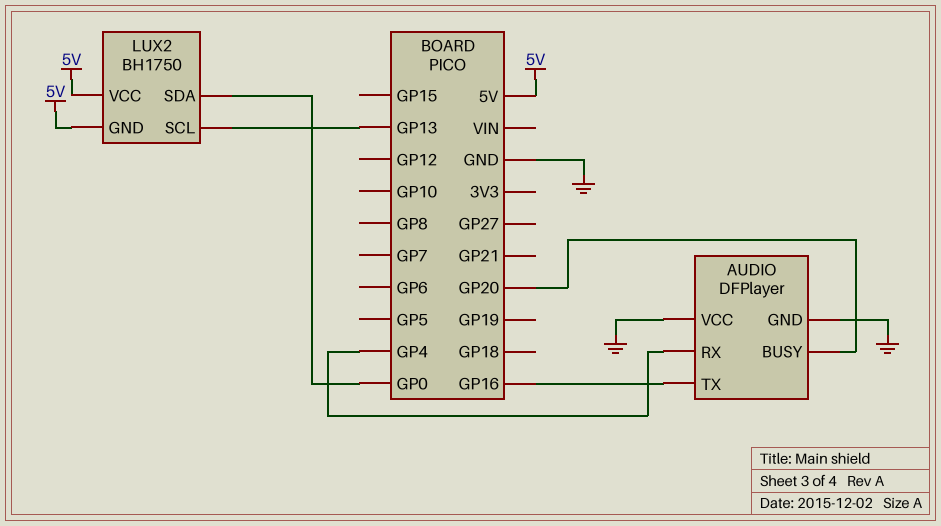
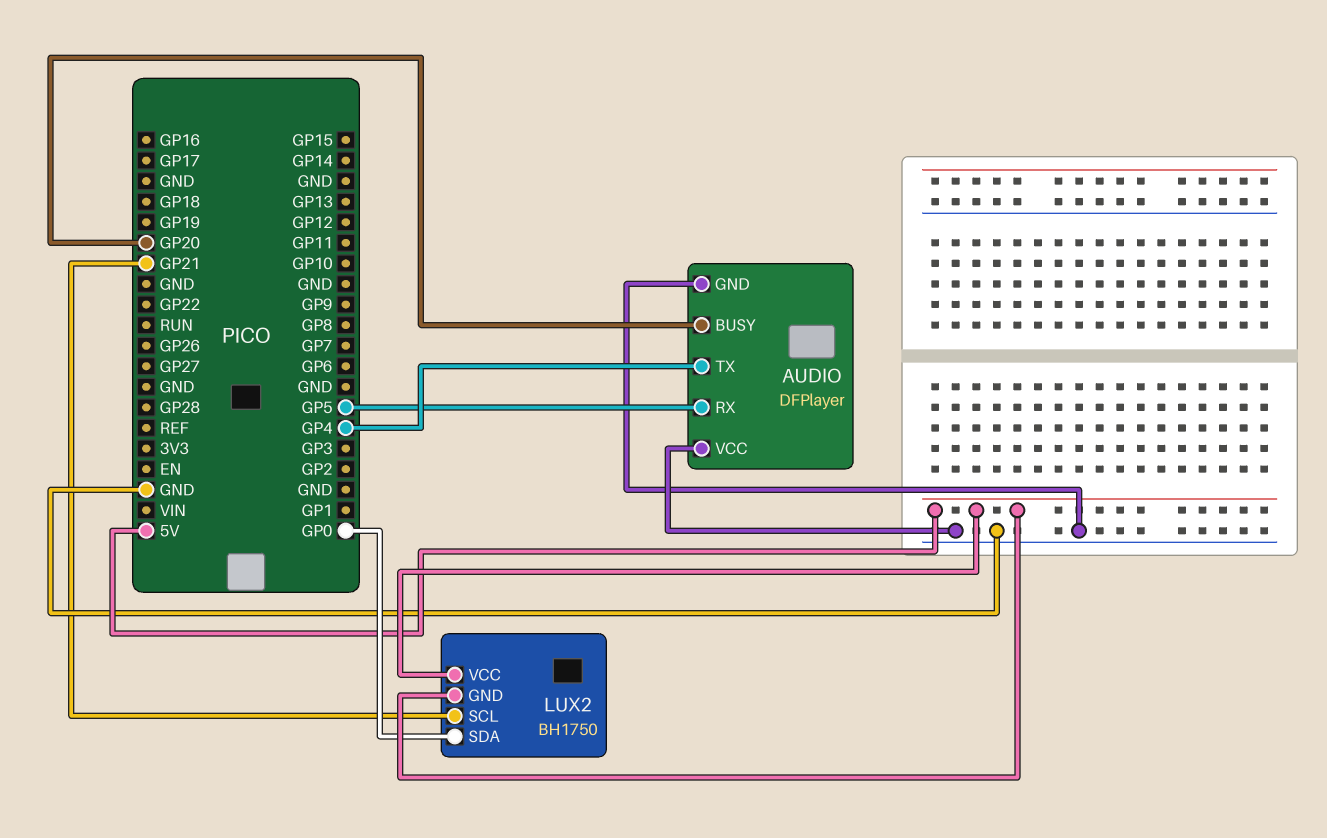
AUDIO pin RX: GP4 -> GP5
AUDIO pin TX: GP16 -> GP4
LUX2 pin SCL: GP13 -> GP21

